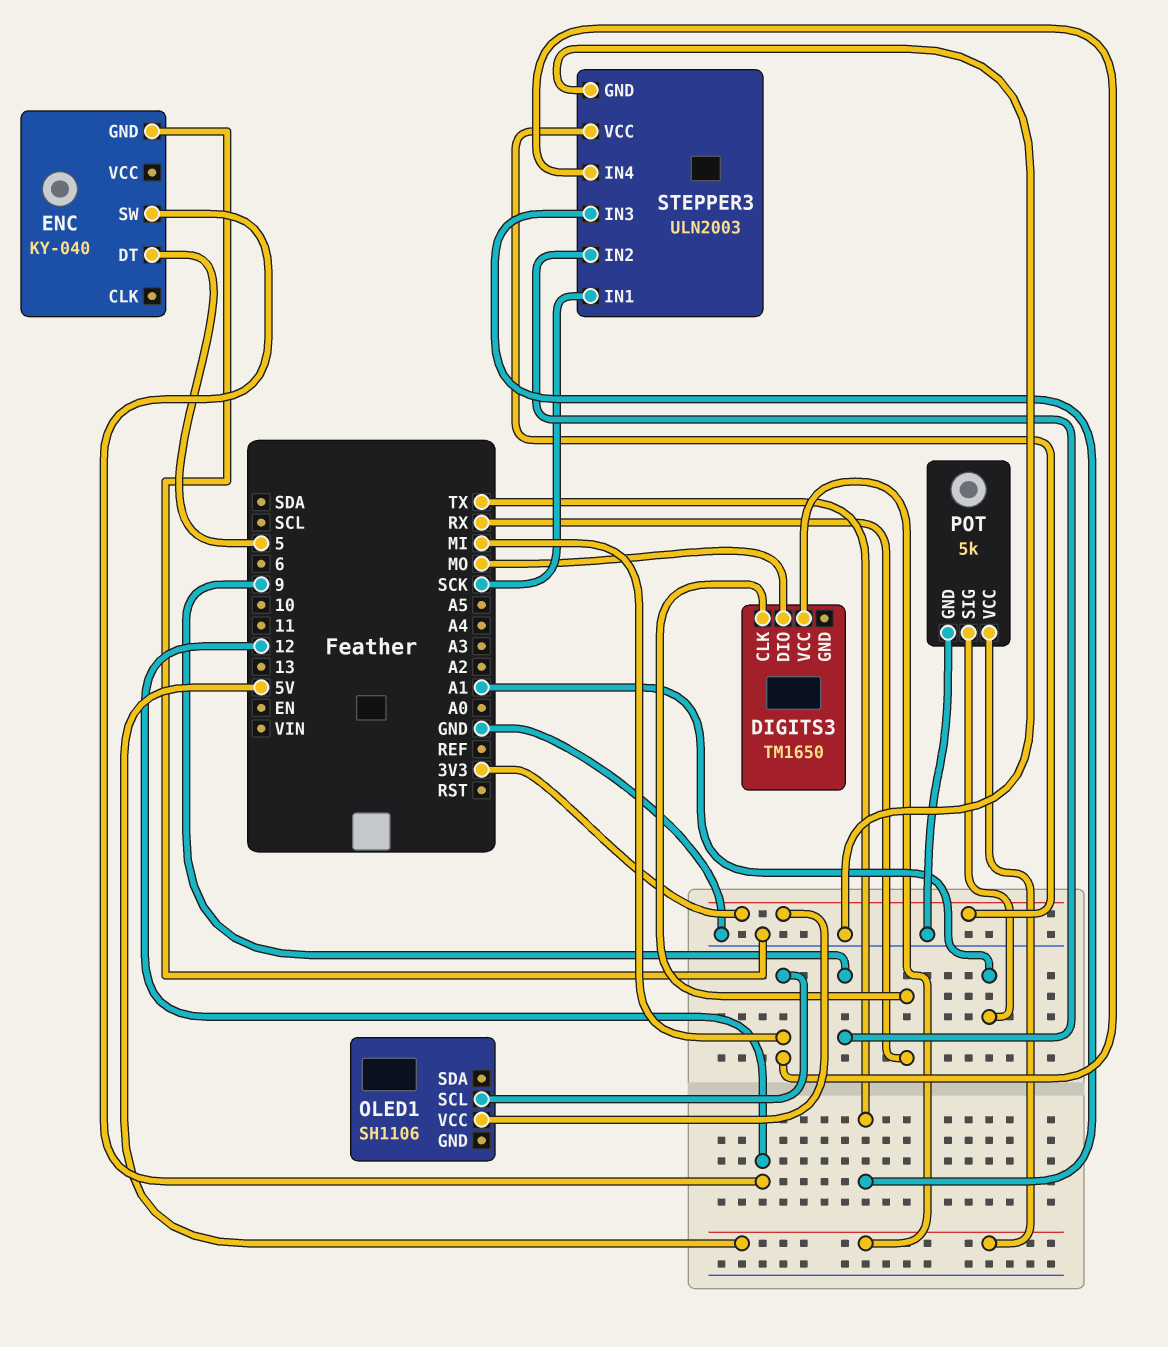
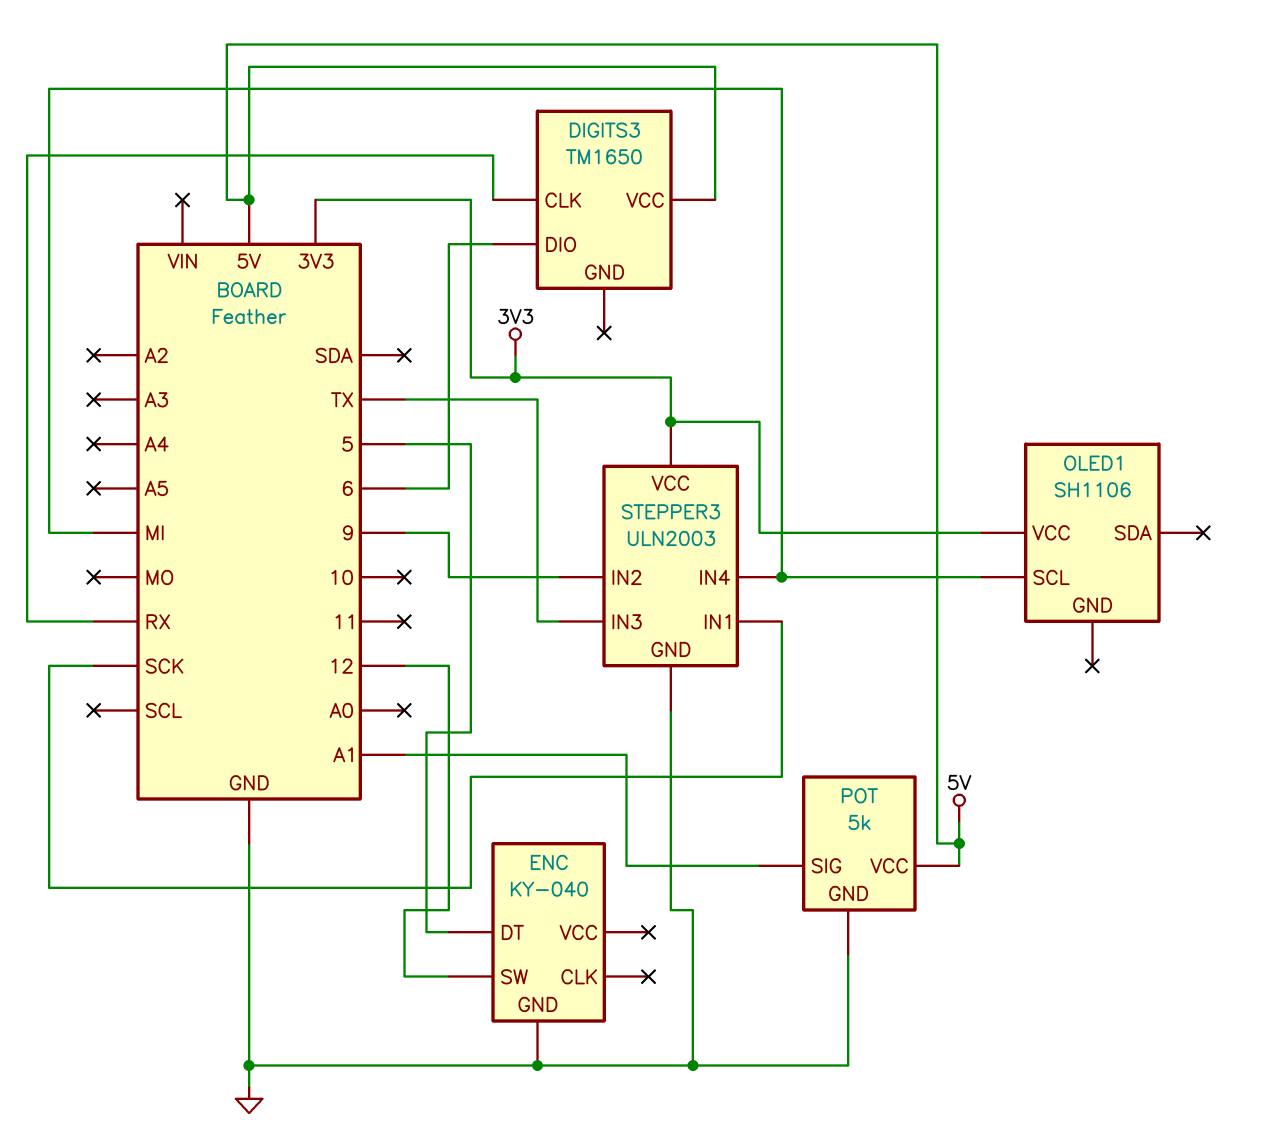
DIGITS3 pin DIO: MO -> 6

